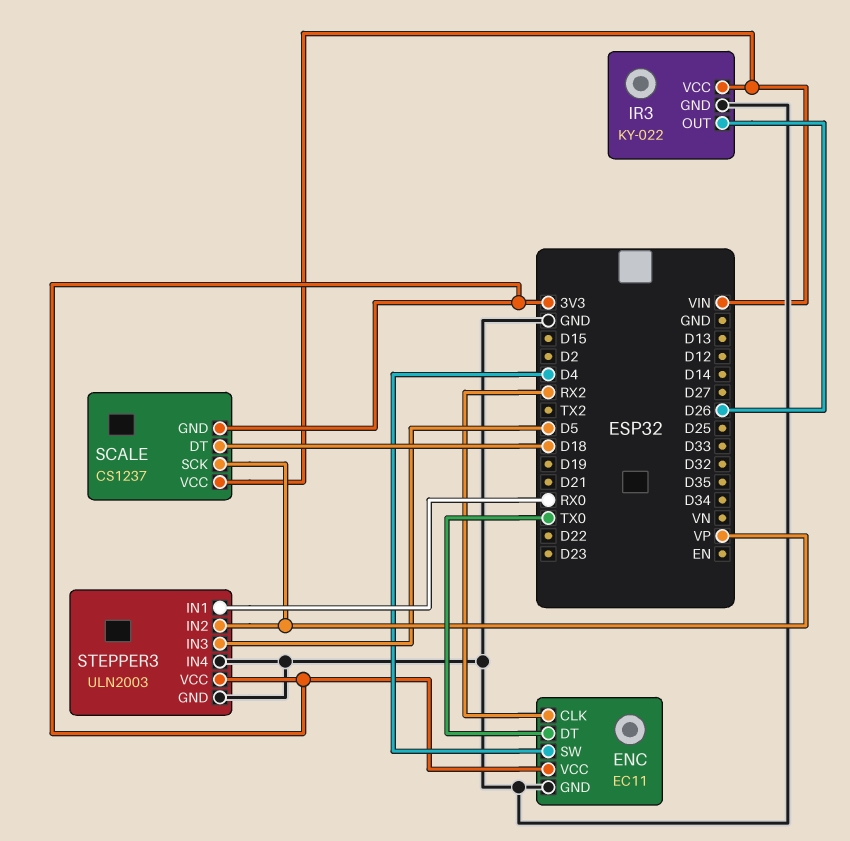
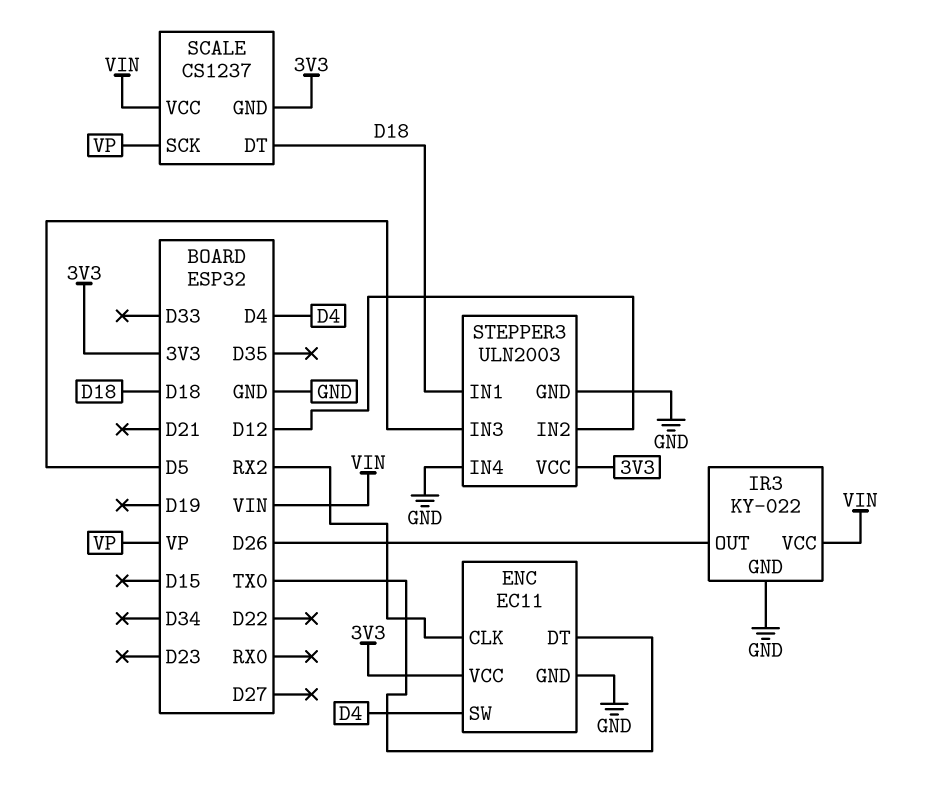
STEPPER3 pin IN1: RX0 -> D18
STEPPER3 pin IN2: VP -> D12

